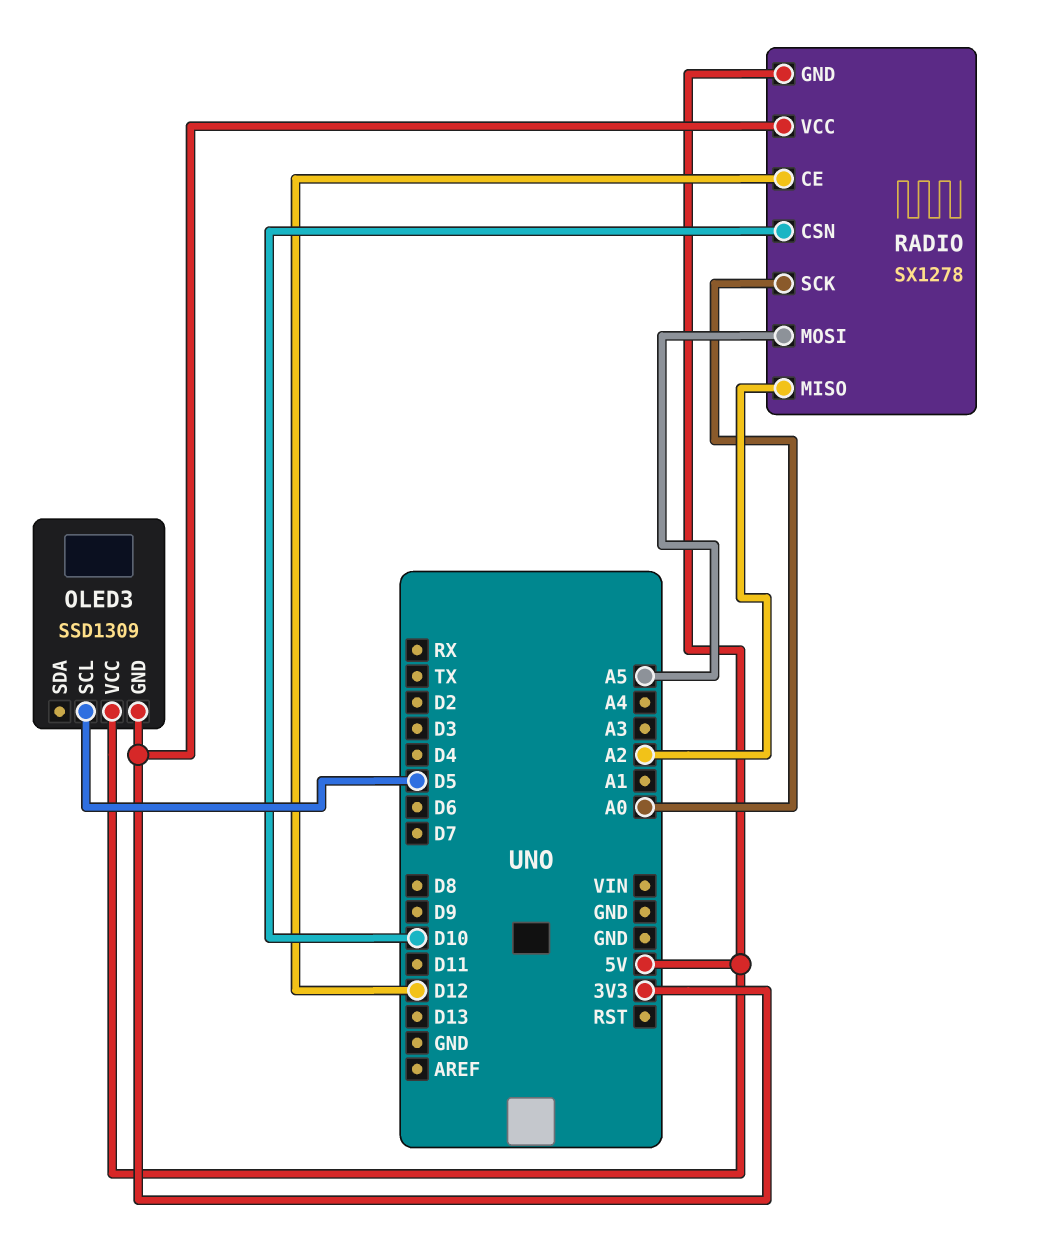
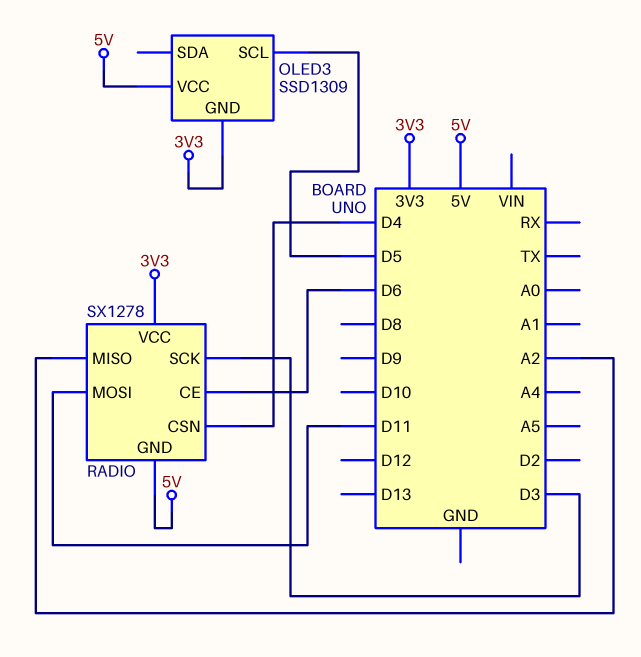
RADIO pin CE: D12 -> D6
RADIO pin CSN: D10 -> D4
RADIO pin MOSI: A5 -> D11
RADIO pin SCK: A0 -> D3

